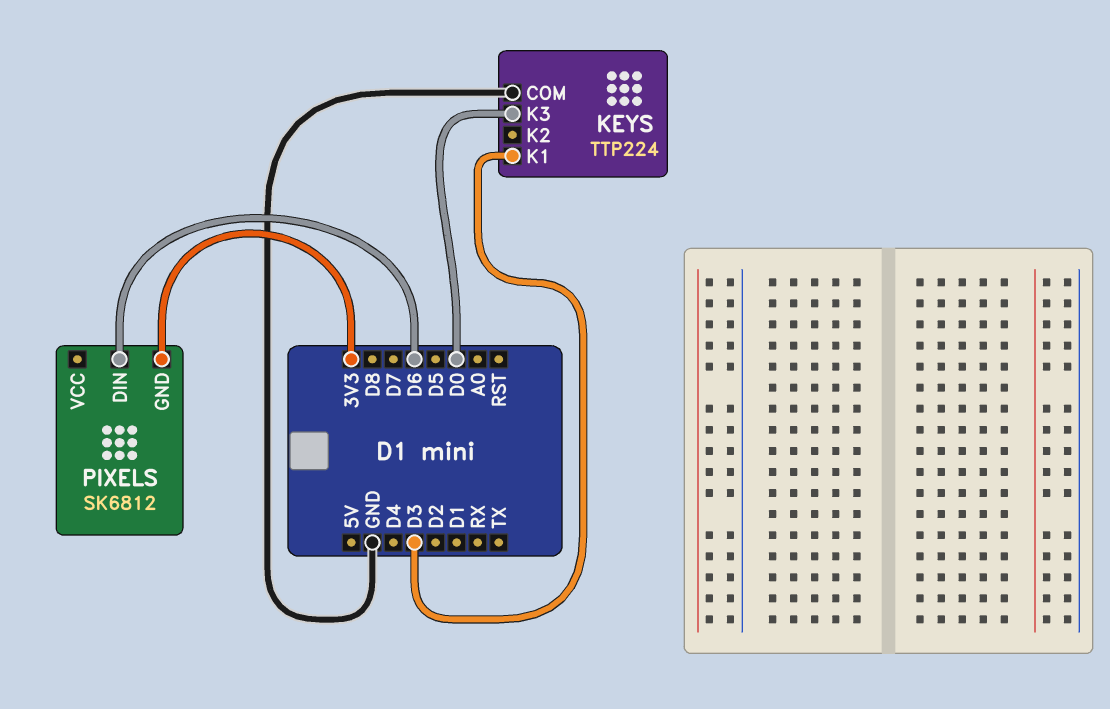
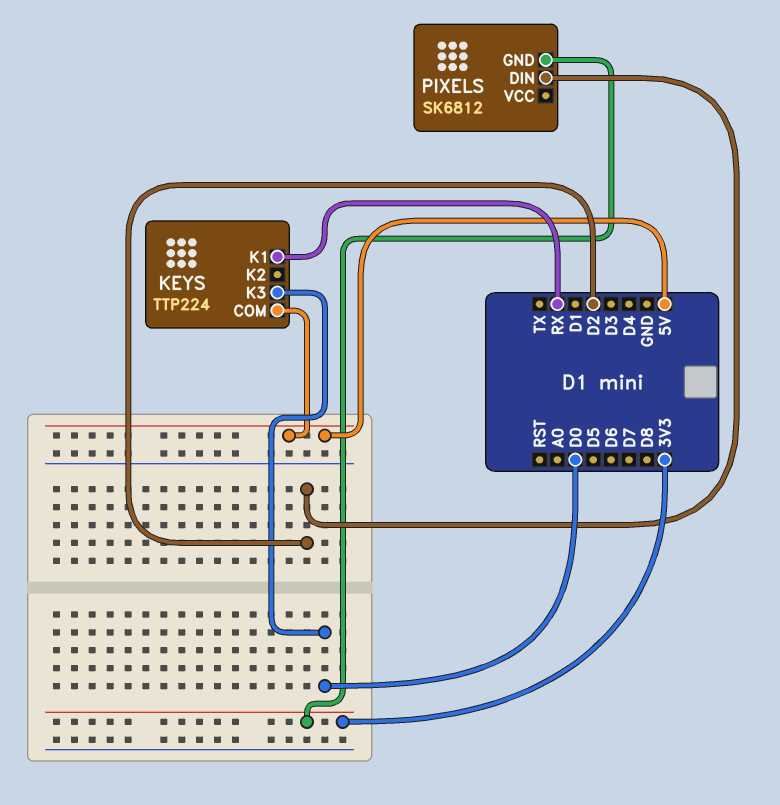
KEYS pin COM: GND -> 5V
KEYS pin K1: D3 -> RX
PIXELS pin DIN: D6 -> D2

